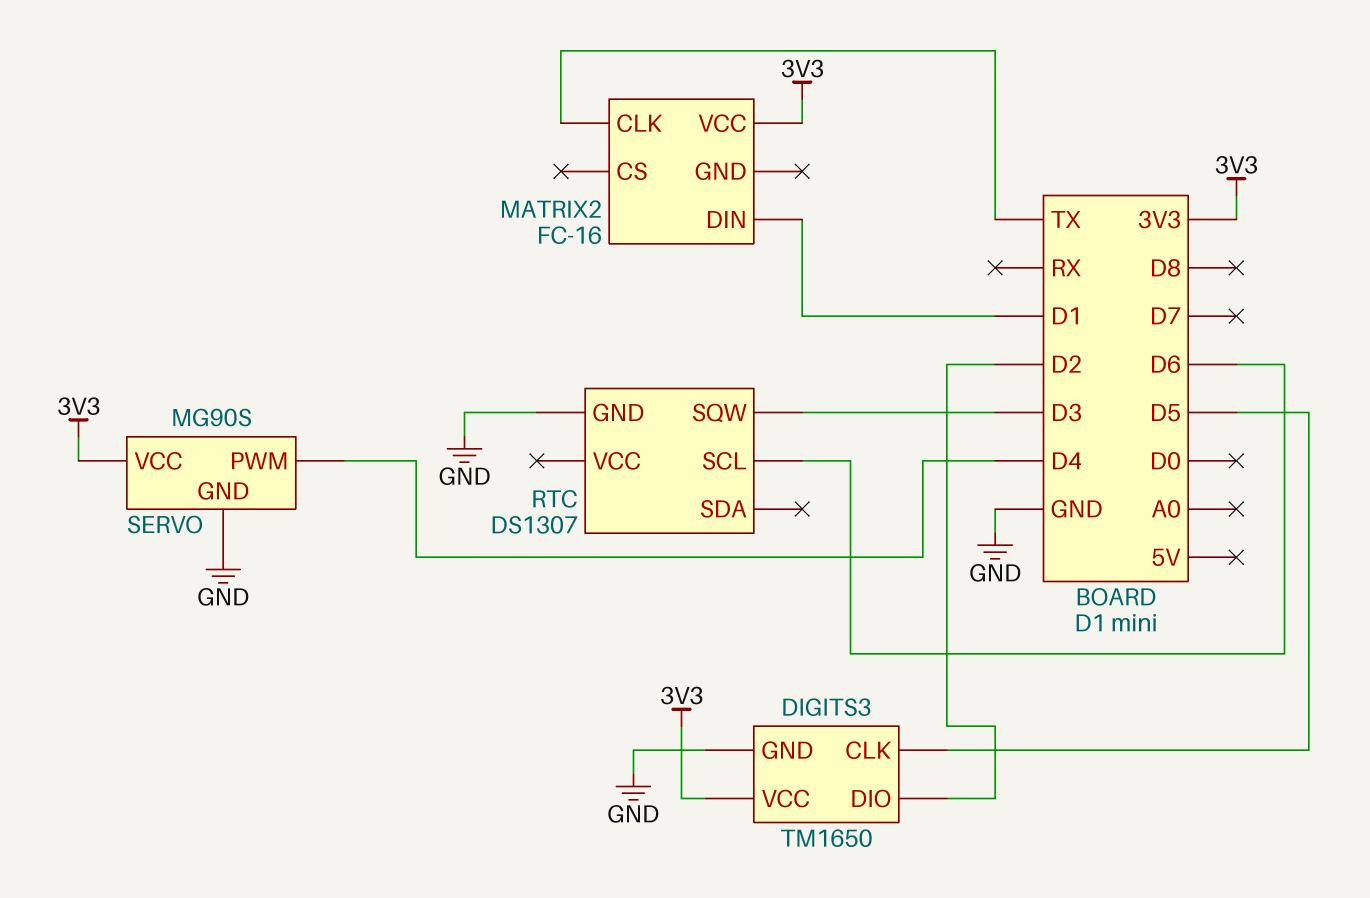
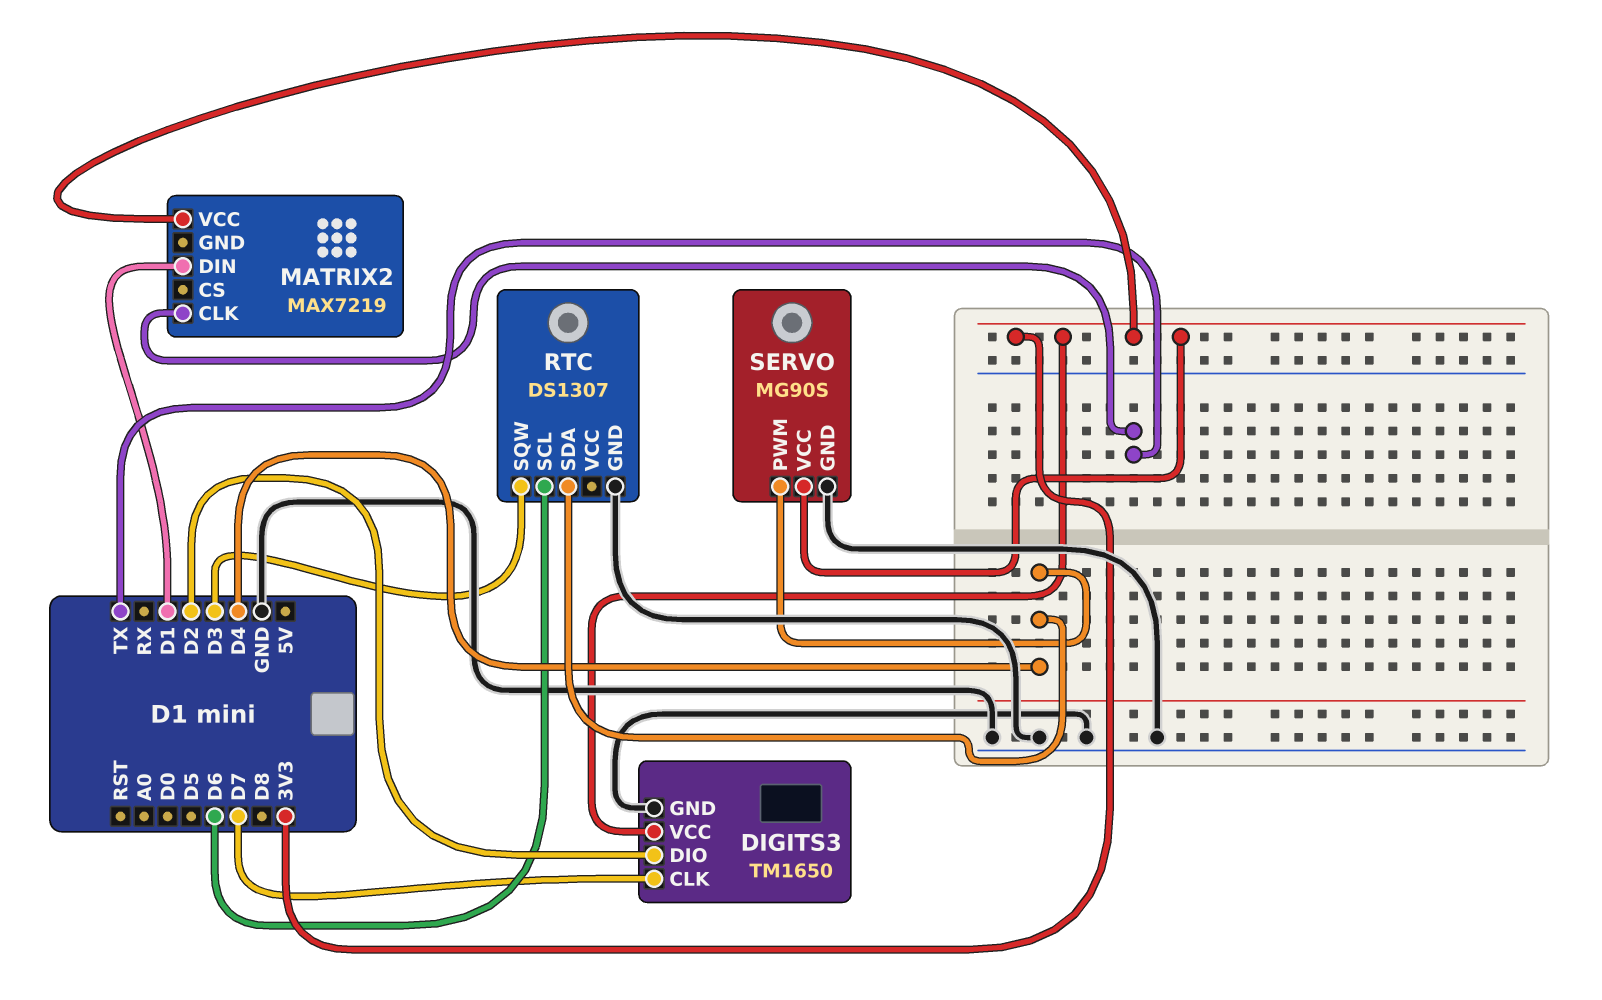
DIGITS3 pin CLK: D5 -> D7
MATRIX2: FC-16 -> MAX7219
RTC pin SDA: none -> D4

